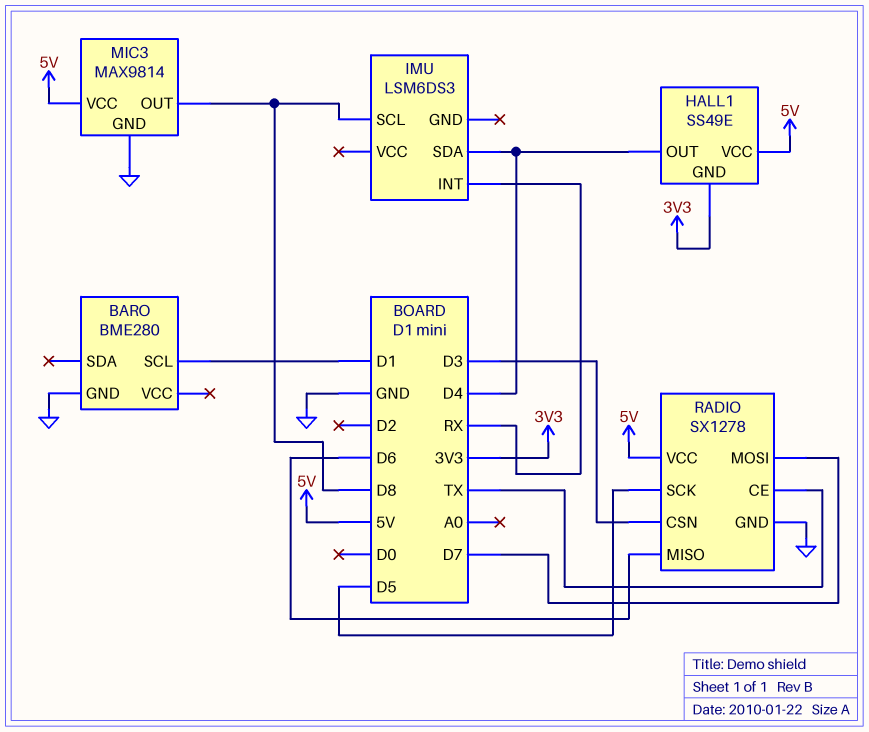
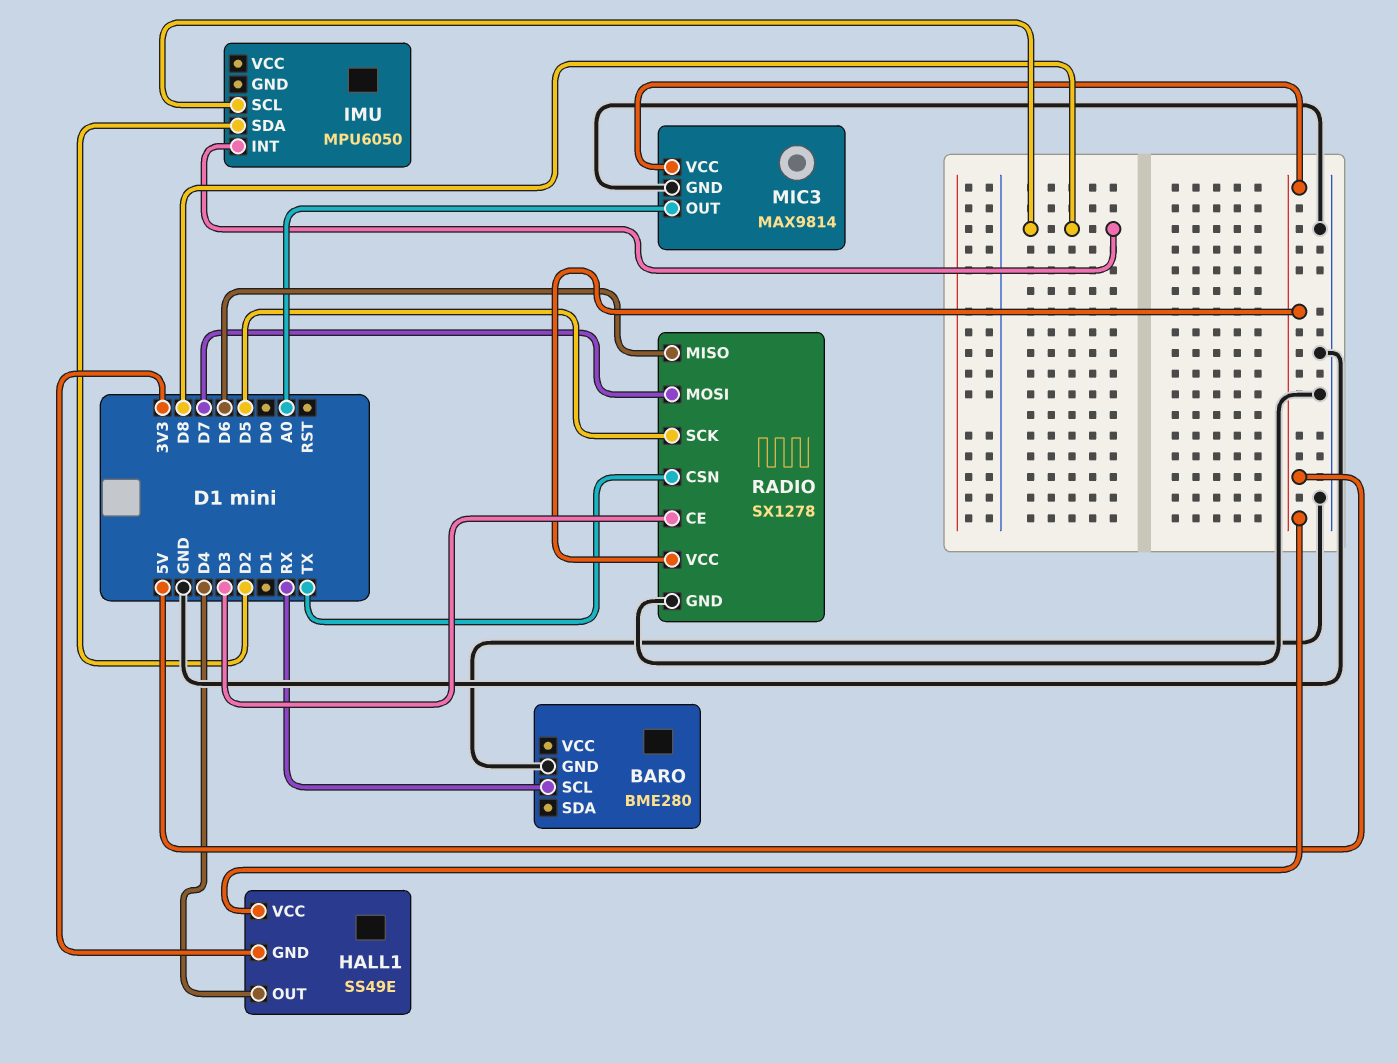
BARO pin SCL: D1 -> RX
IMU: LSM6DS3 -> MPU6050
IMU pin INT: RX -> D8
IMU pin SDA: D4 -> D2
MIC3 pin OUT: D8 -> A0
RADIO pin CE: TX -> D3
RADIO pin CSN: D3 -> TX

